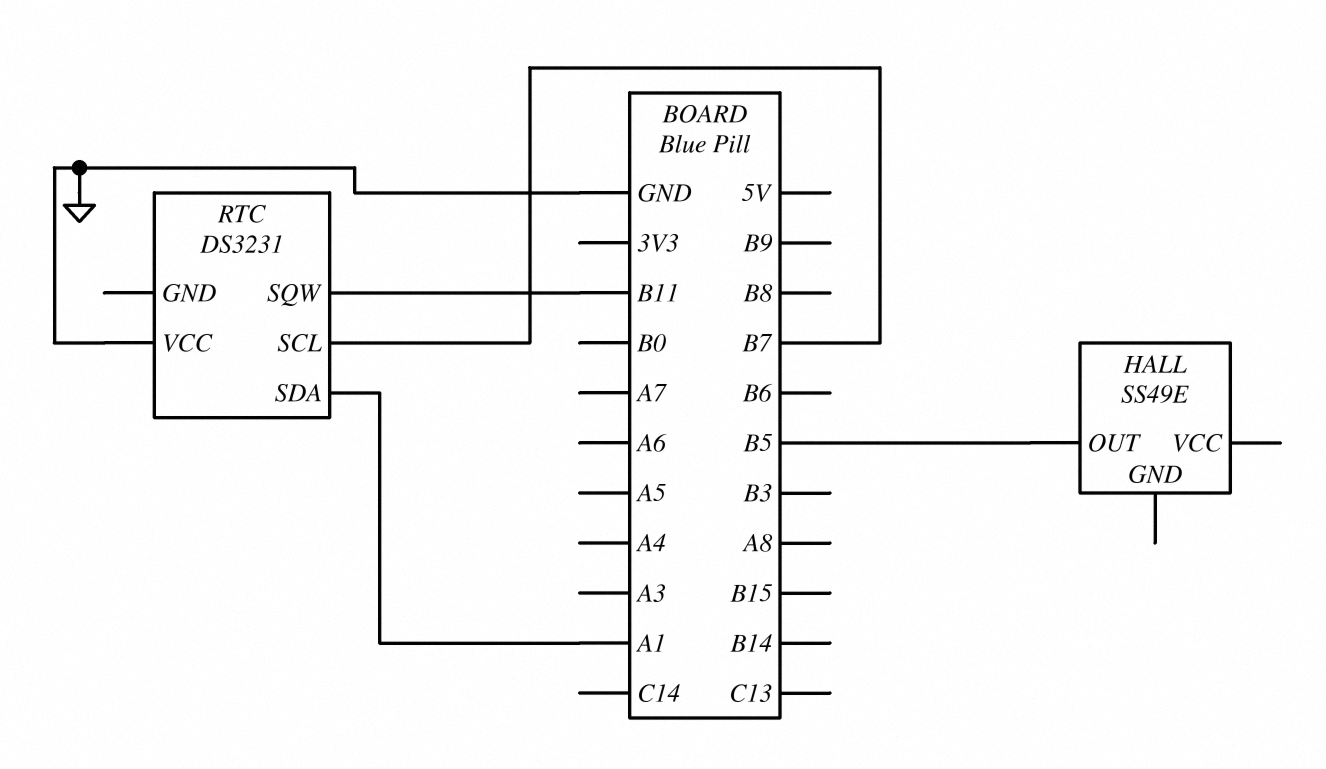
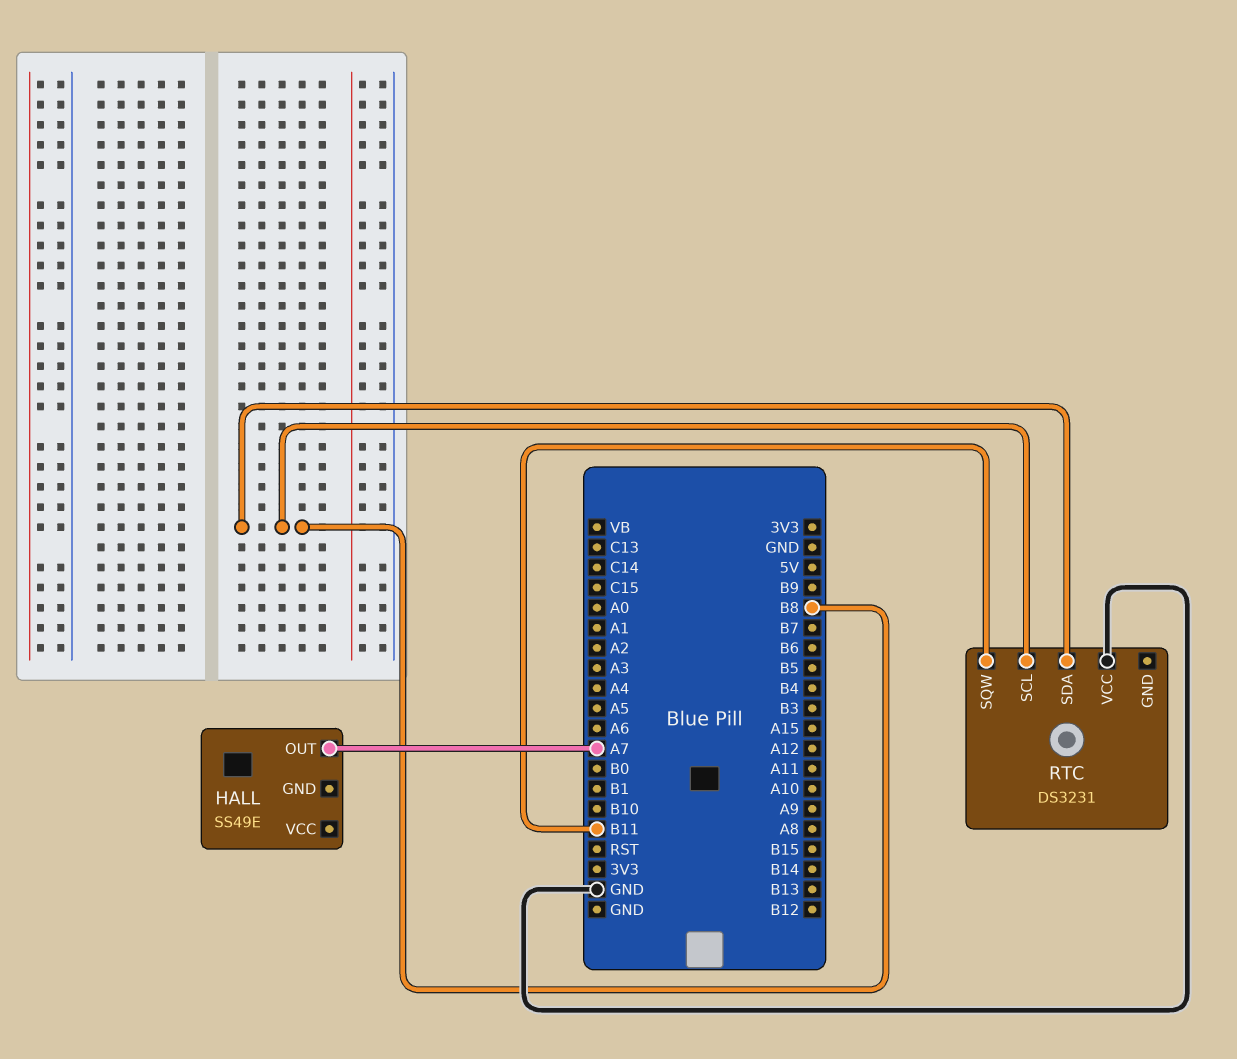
HALL pin OUT: B5 -> A7
RTC pin SCL: B7 -> B8
RTC pin SDA: A1 -> B8

